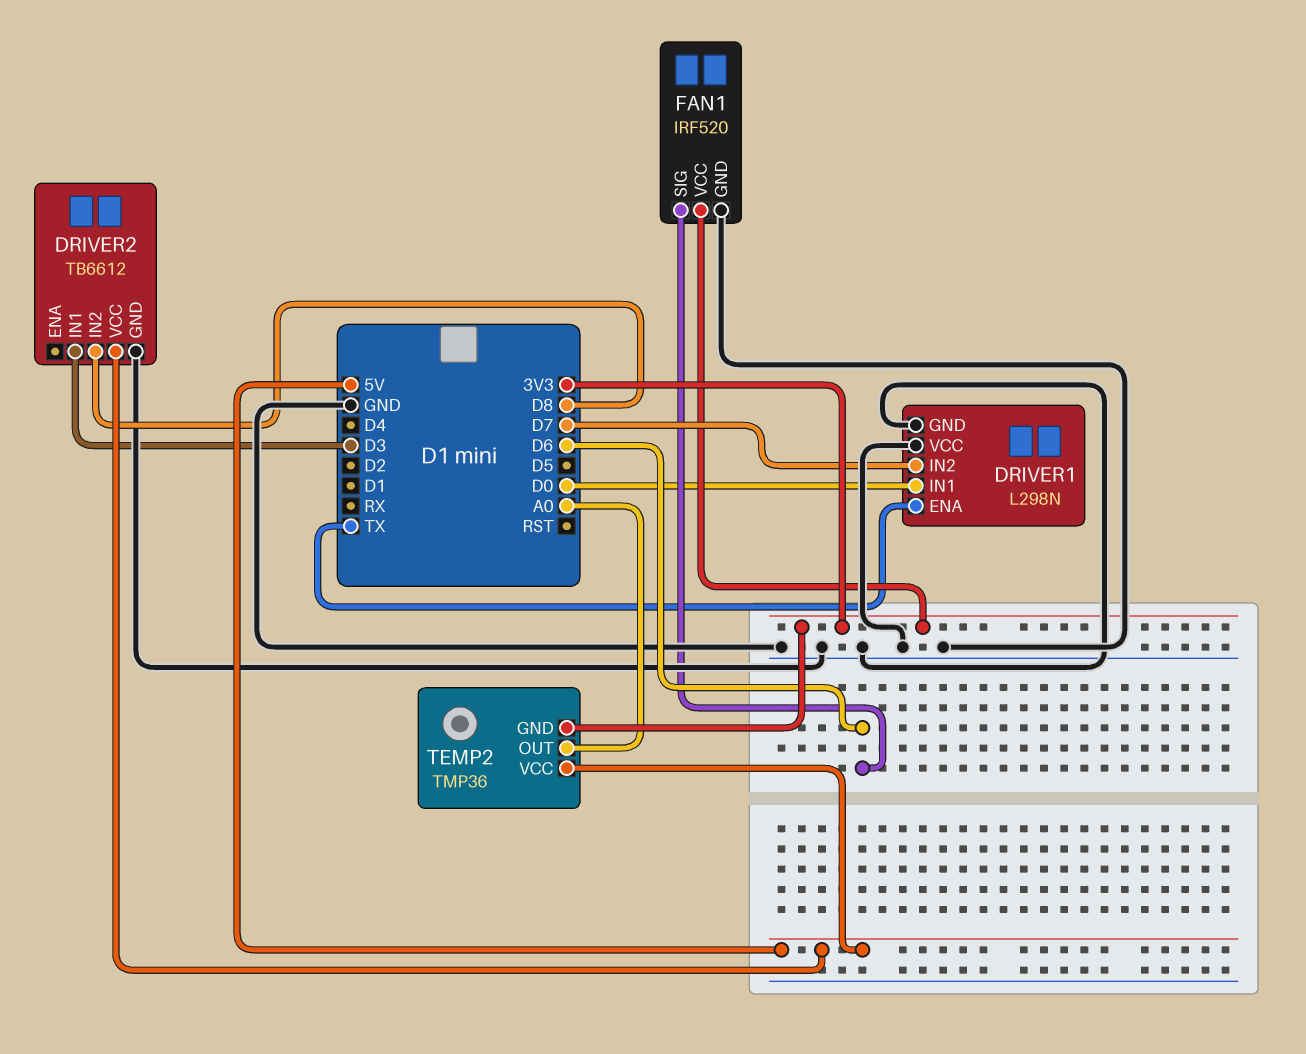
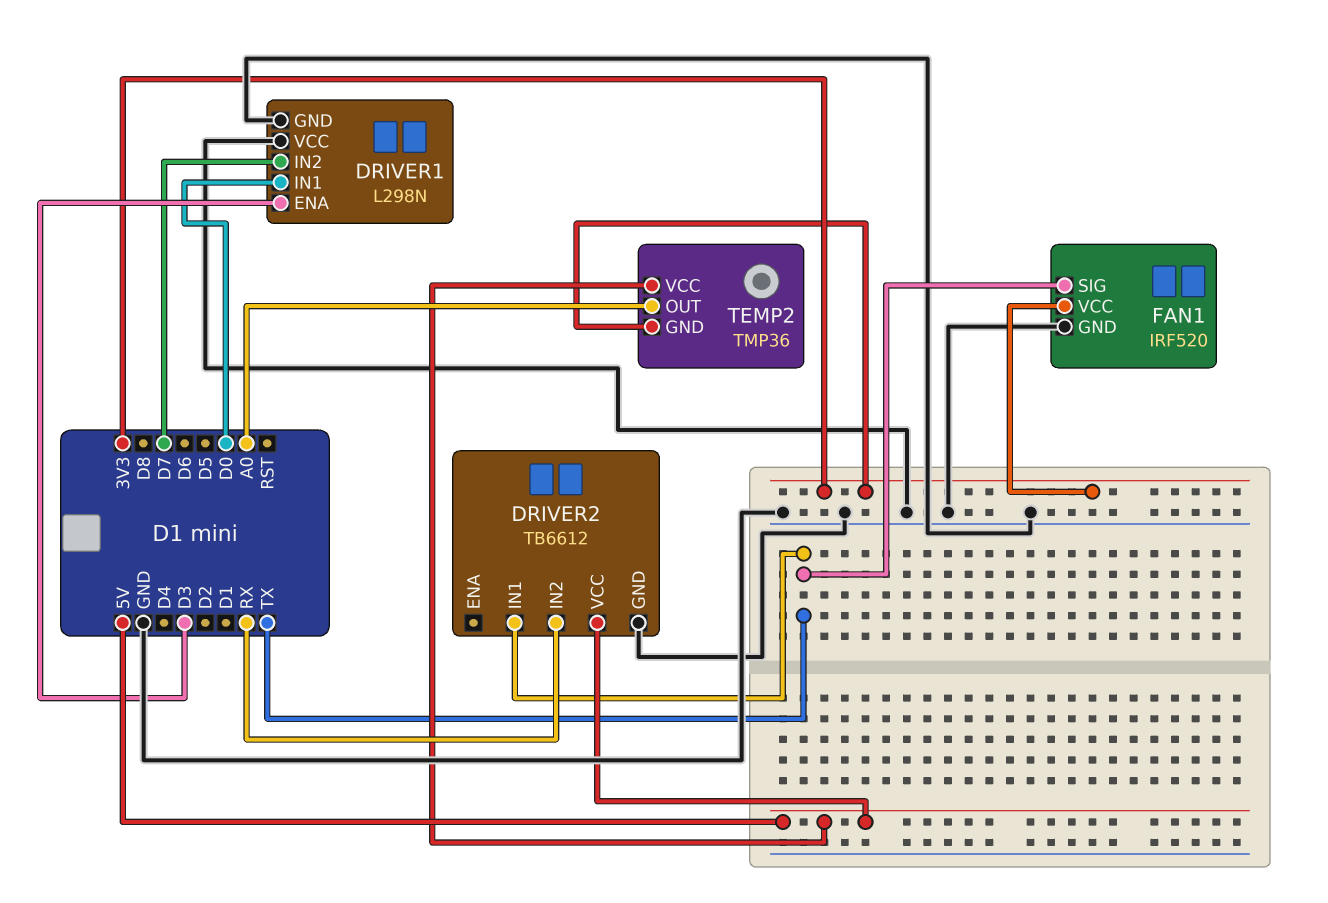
DRIVER1 pin ENA: TX -> D3
DRIVER2 pin IN1: D3 -> TX
DRIVER2 pin IN2: D8 -> RX
FAN1 pin SIG: D6 -> TX

